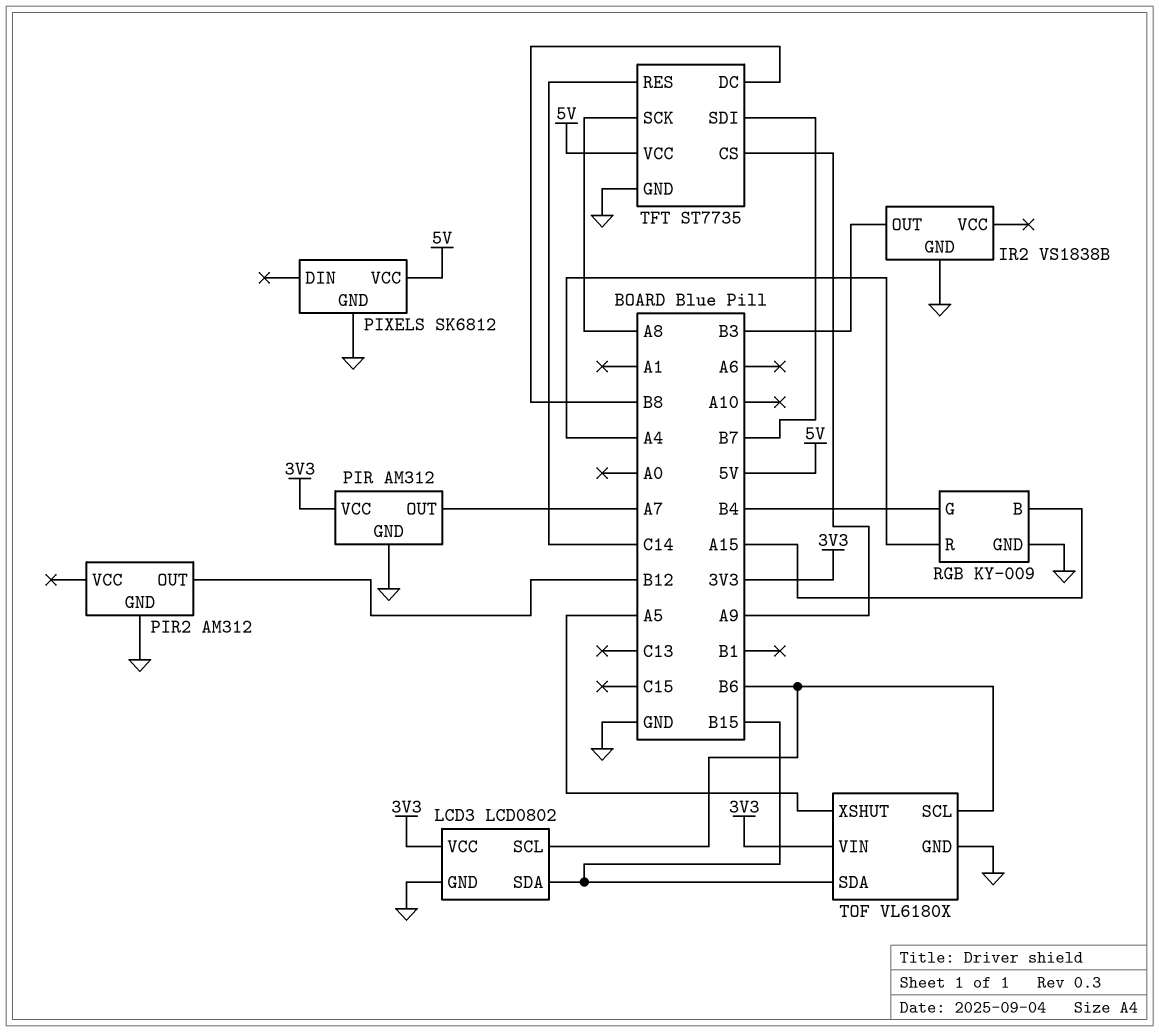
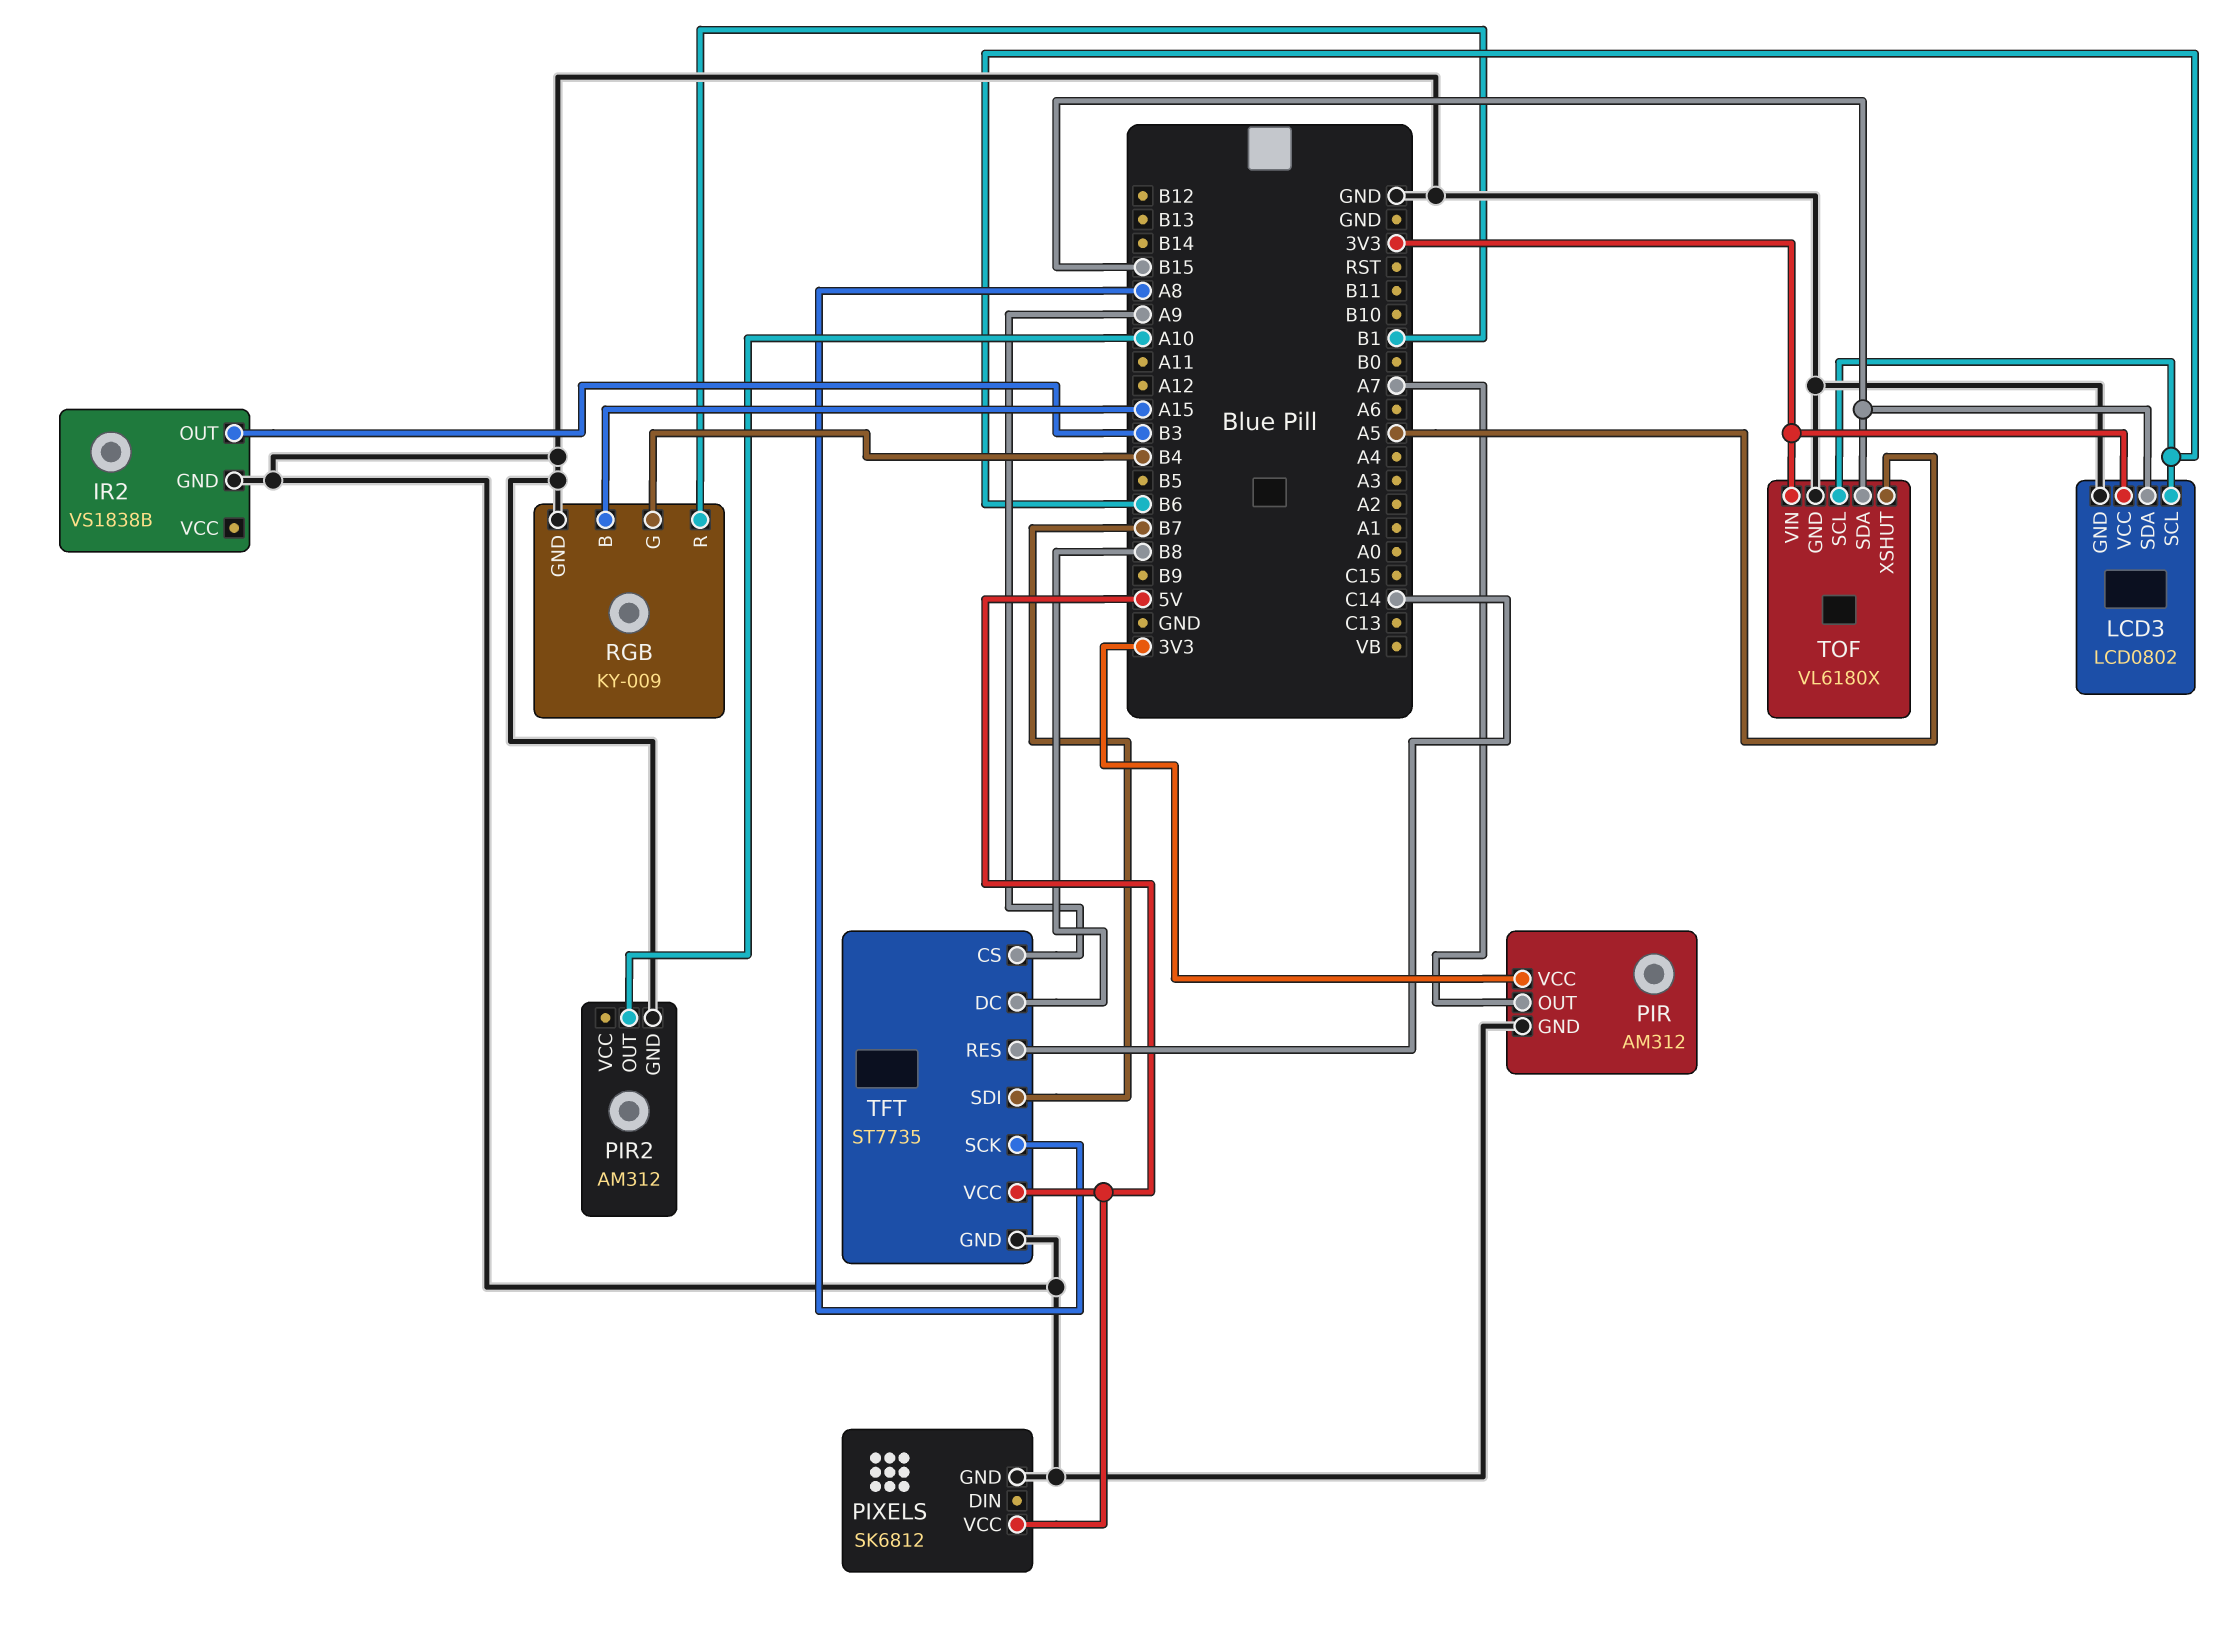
PIR2 pin OUT: B12 -> A10
RGB pin R: A4 -> B1

